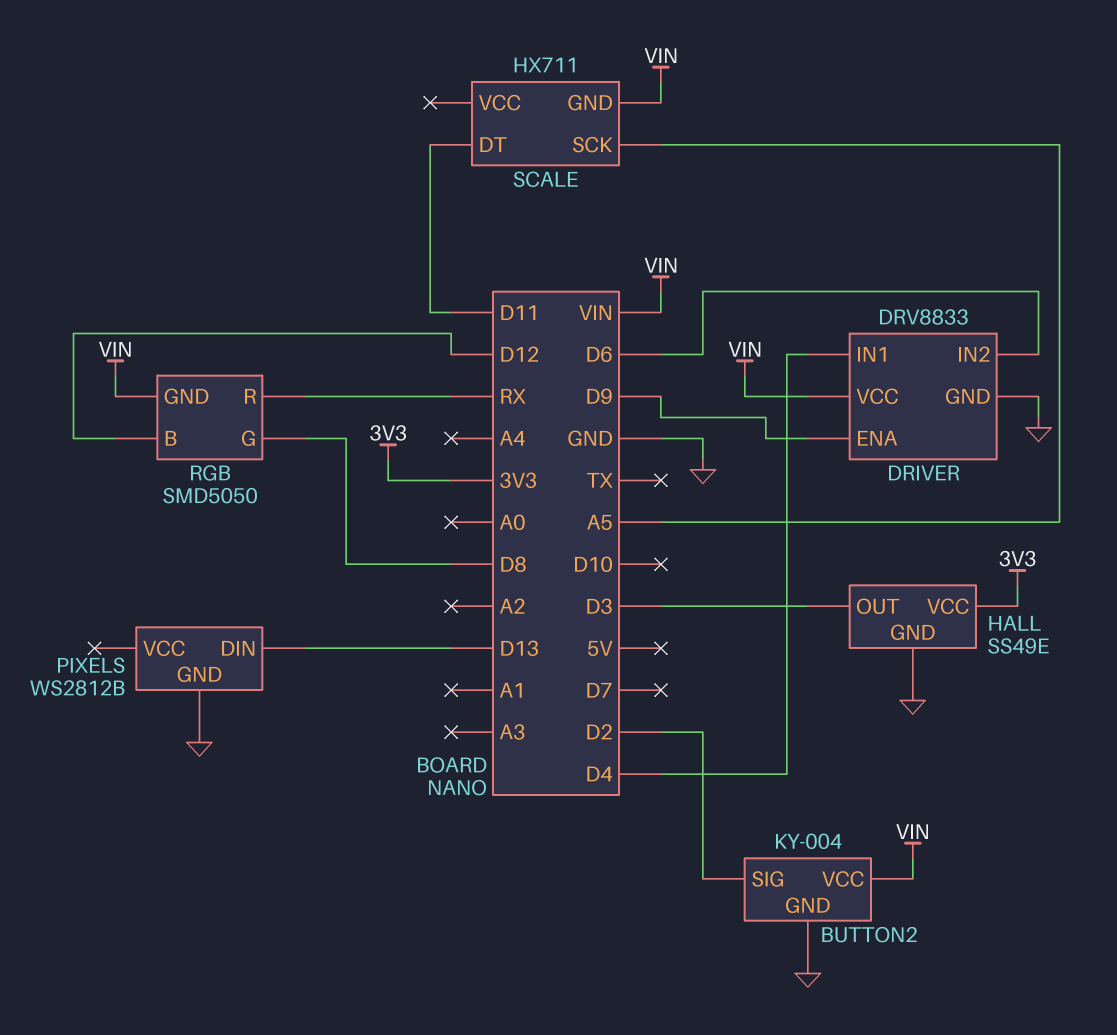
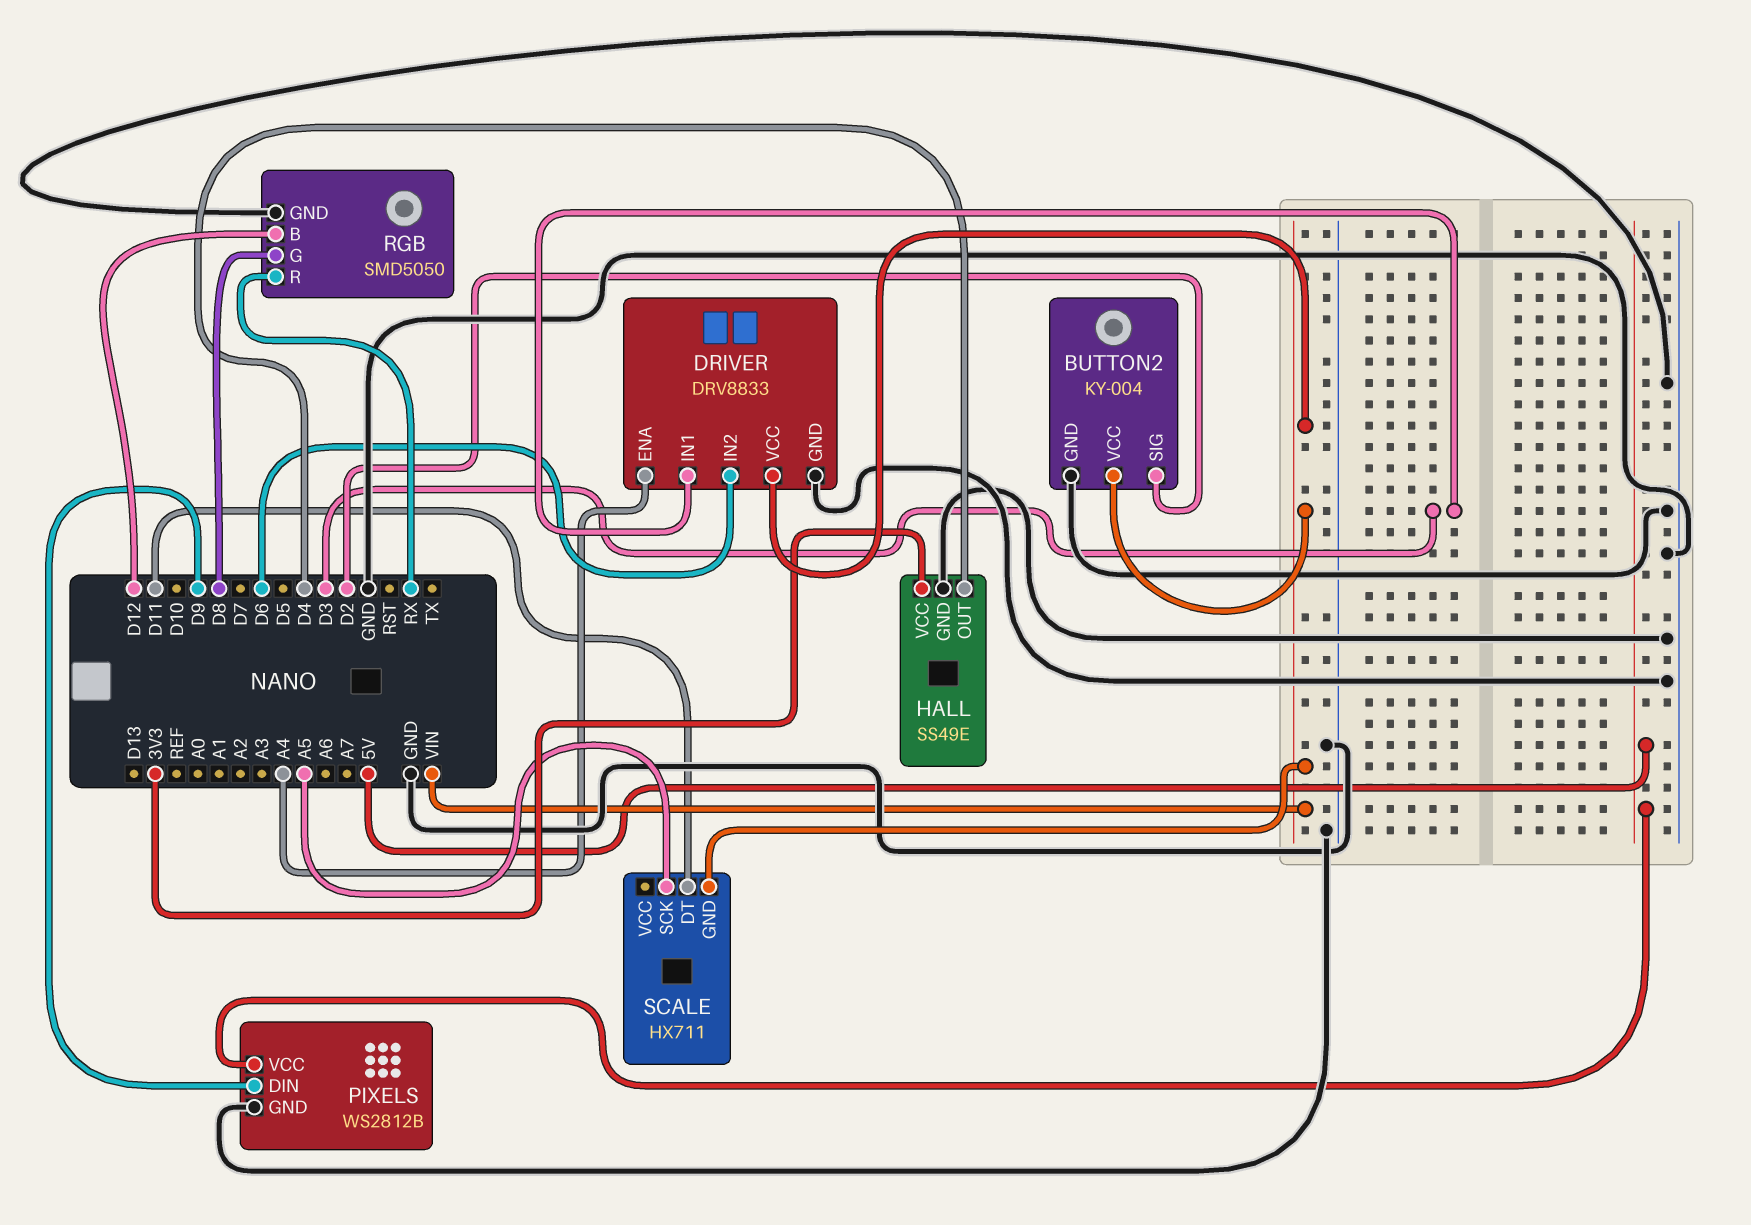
DRIVER pin ENA: D9 -> A4
DRIVER pin IN1: D4 -> D3
HALL pin OUT: D3 -> D4
PIXELS pin DIN: D13 -> D9
PIXELS pin VCC: none -> 5V
RGB pin GND: VIN -> GND

